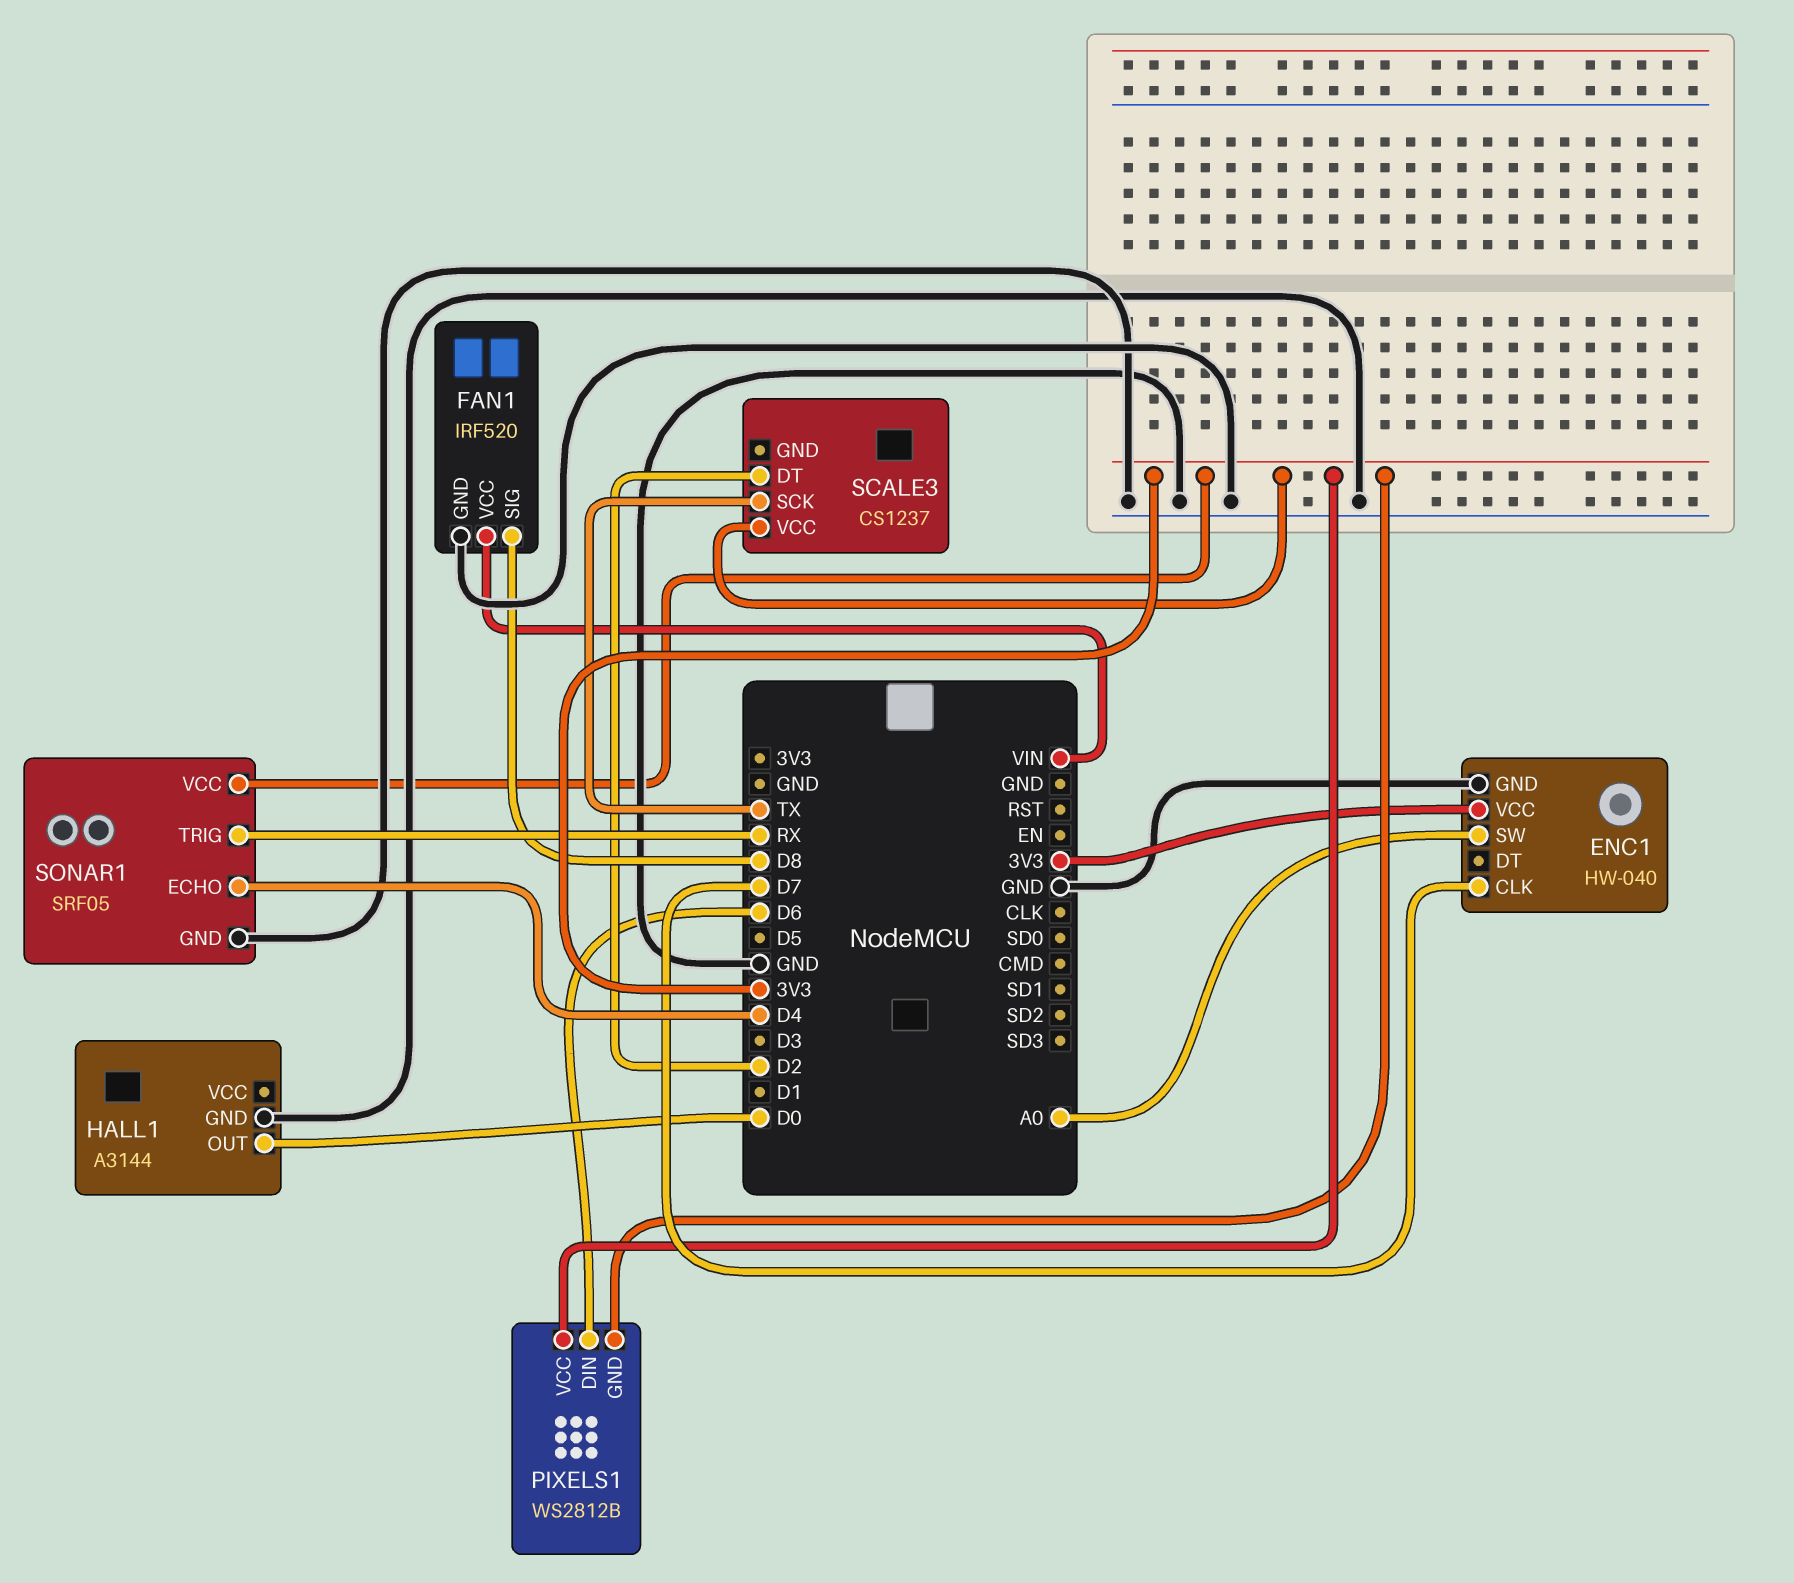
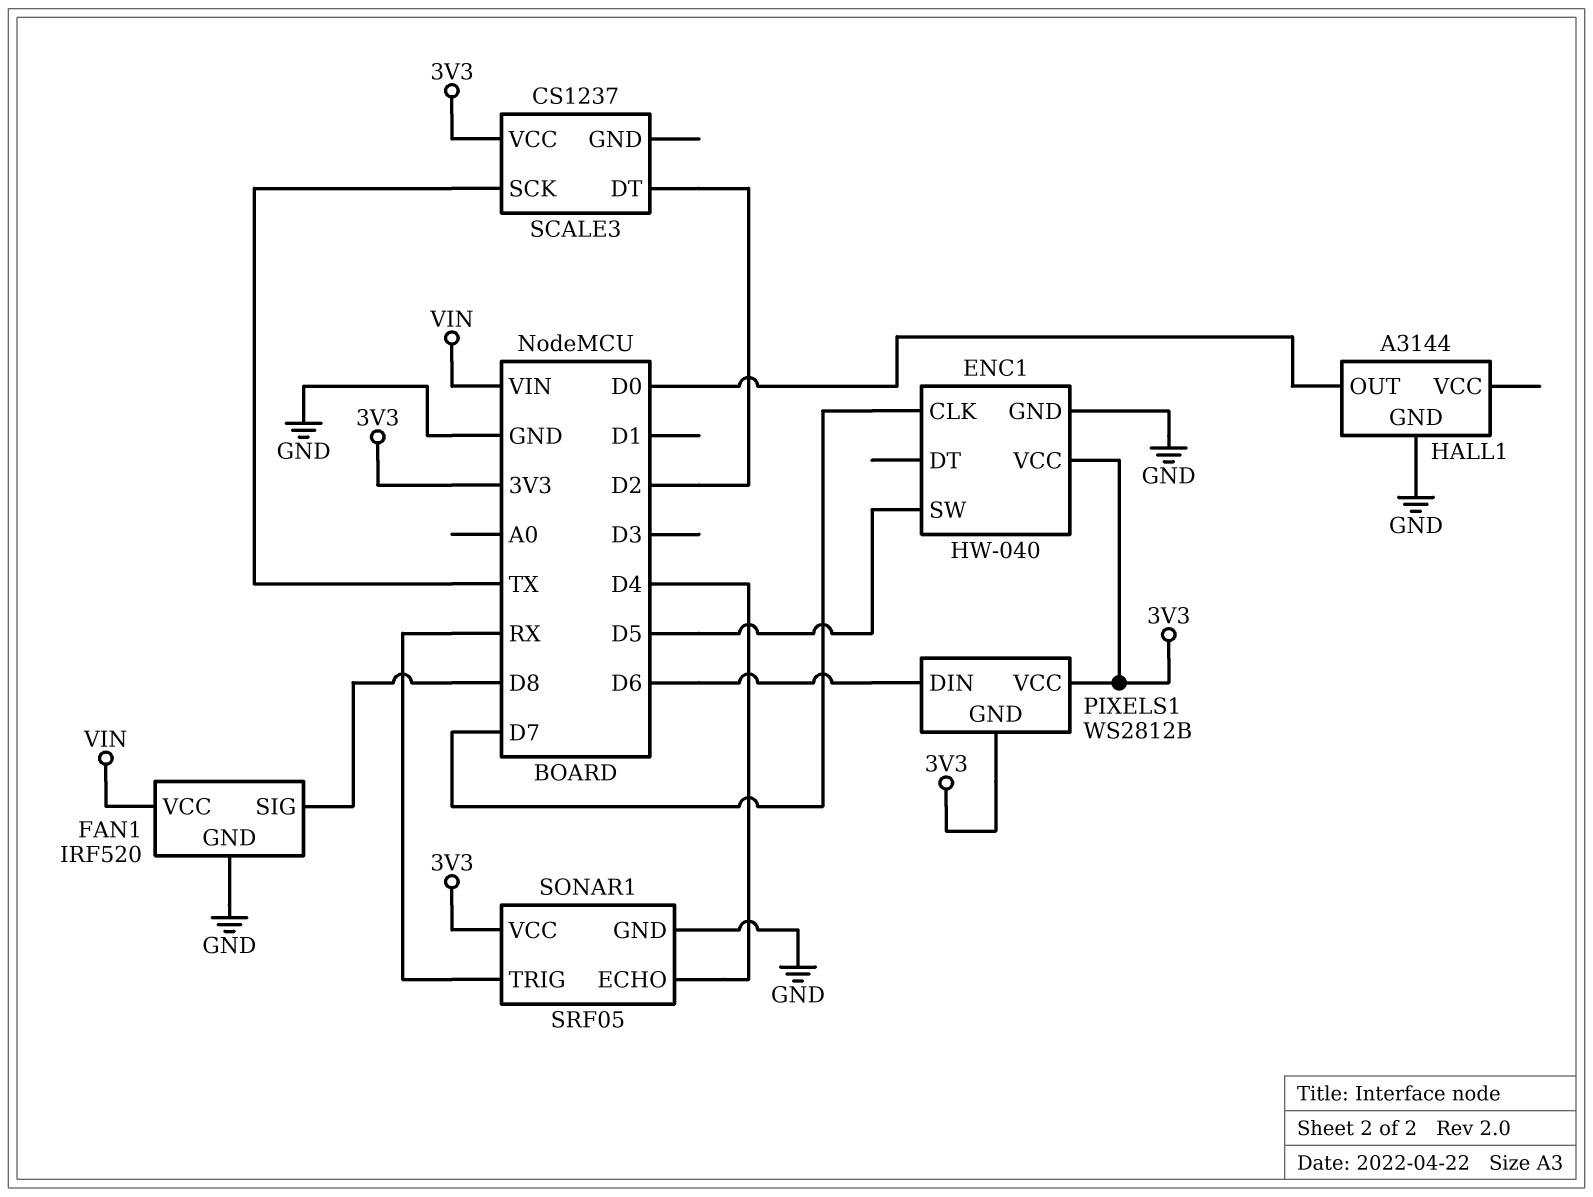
ENC1 pin SW: A0 -> D5

